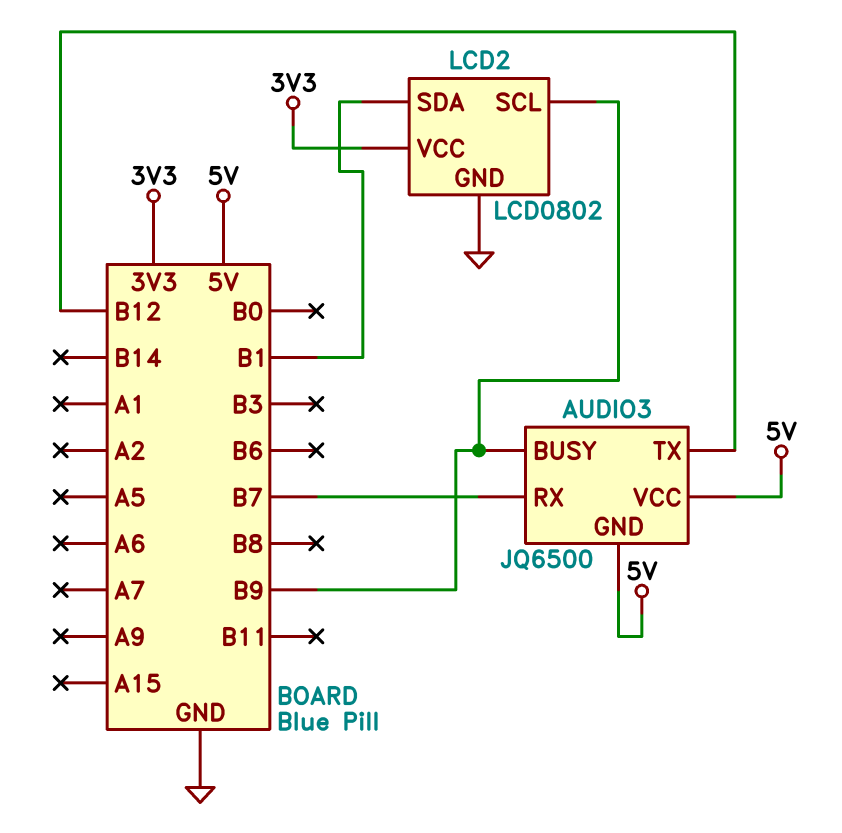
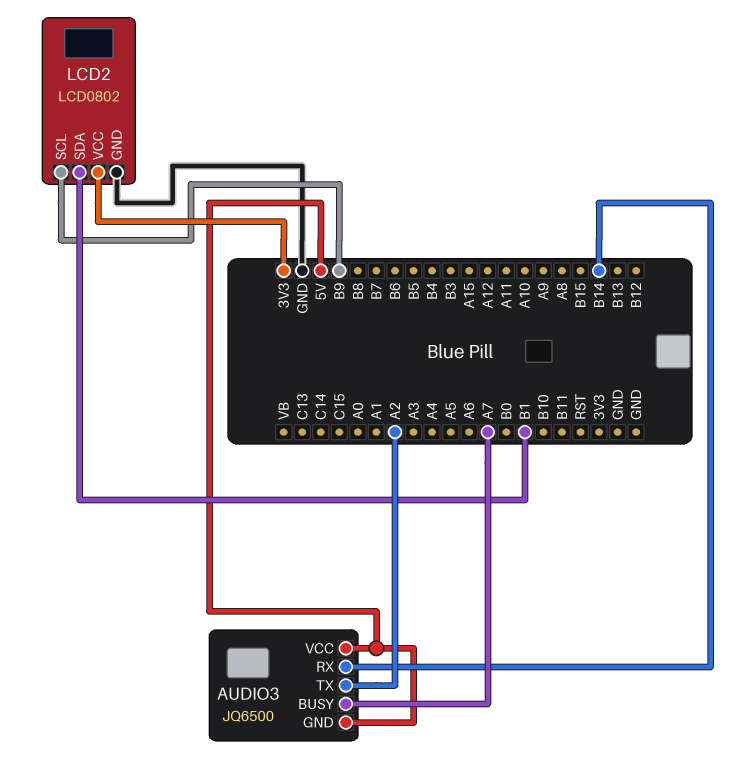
AUDIO3 pin BUSY: B9 -> A7
AUDIO3 pin RX: B7 -> B14
AUDIO3 pin TX: B12 -> A2

